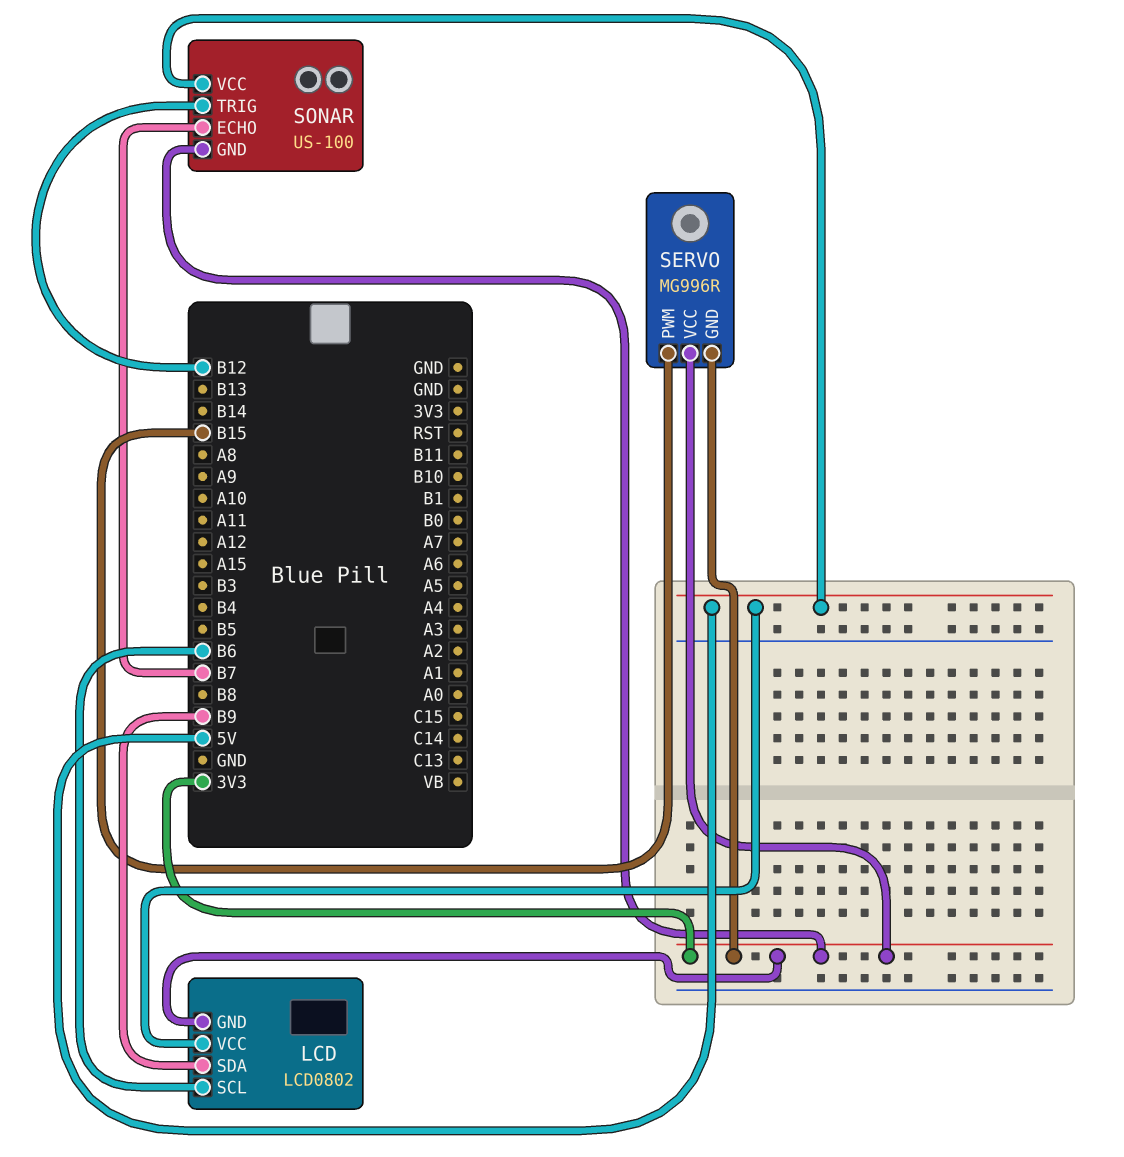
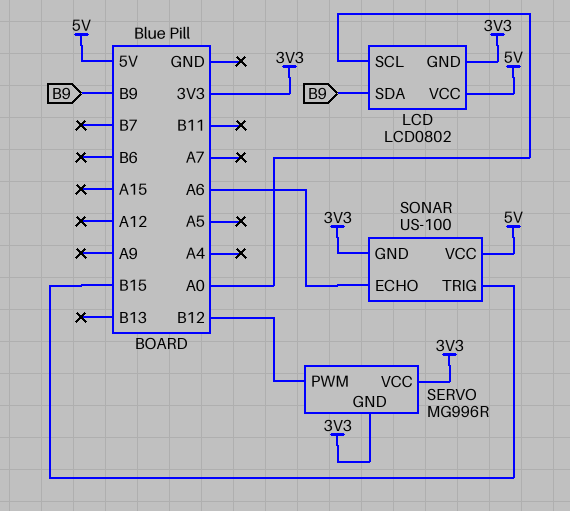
LCD pin SCL: B6 -> A0
SERVO pin PWM: B15 -> B12
SONAR pin ECHO: B7 -> A6
SONAR pin TRIG: B12 -> B15

